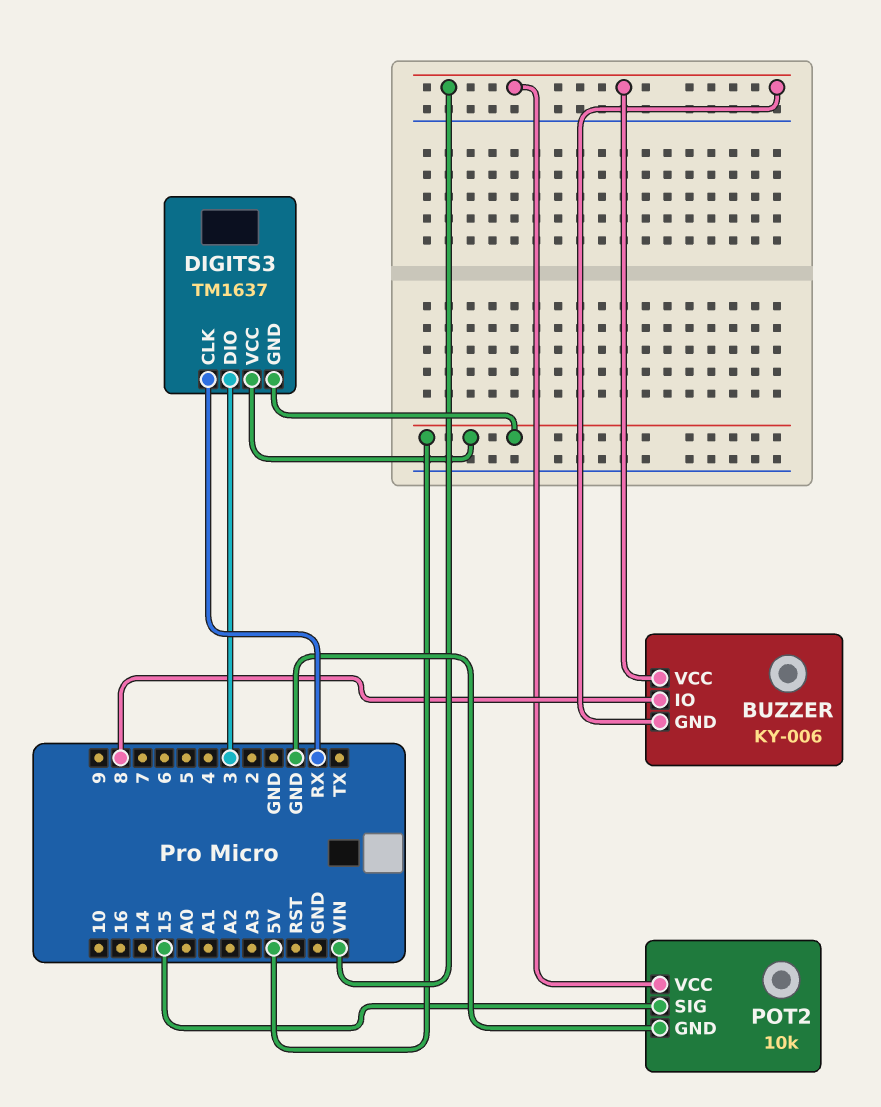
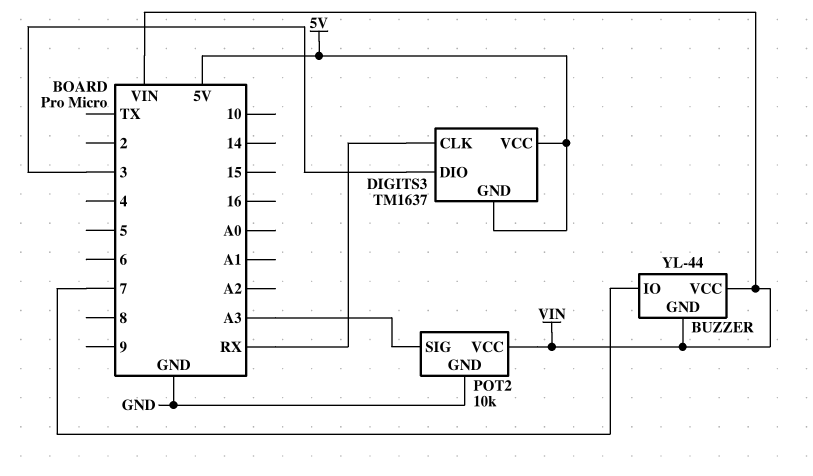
BUZZER: KY-006 -> YL-44
BUZZER pin IO: 8 -> 7
POT2 pin SIG: 15 -> A3

